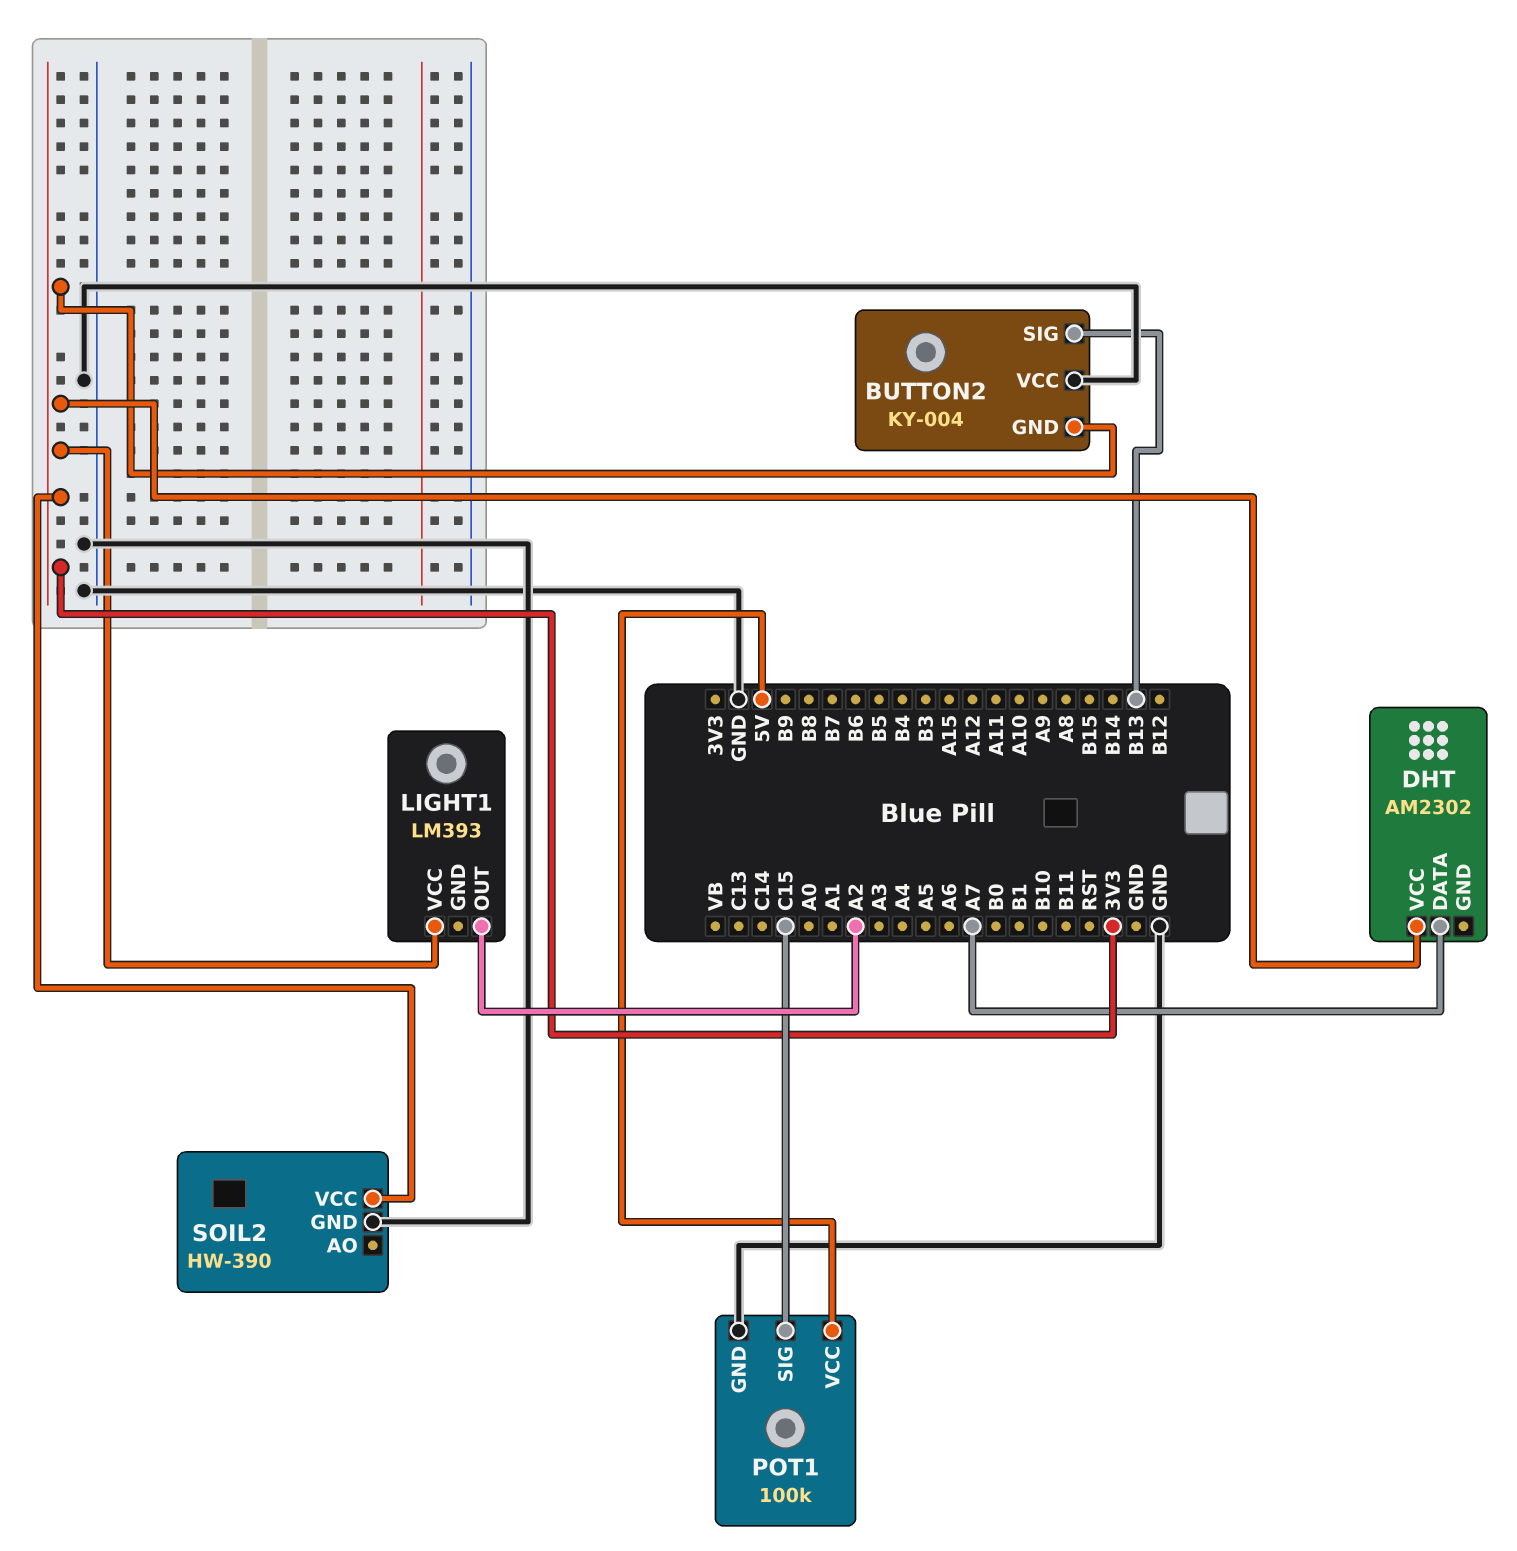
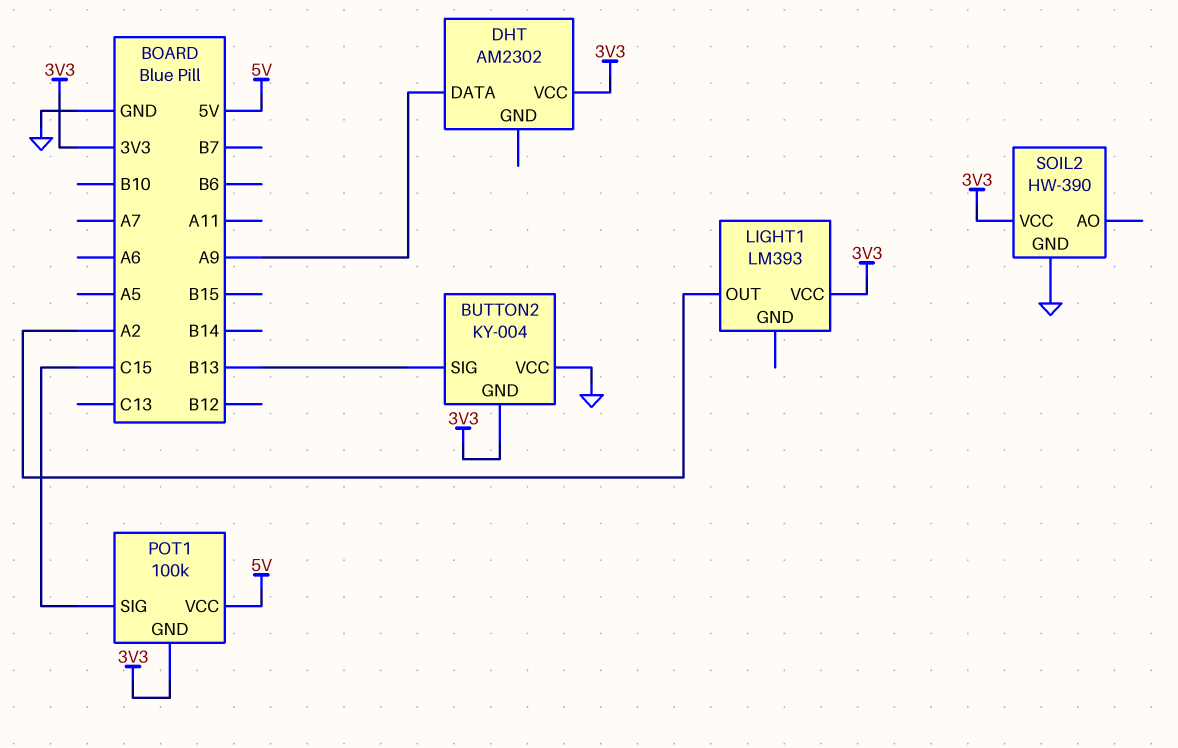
DHT pin DATA: A7 -> A9
POT1 pin GND: GND -> 3V3

